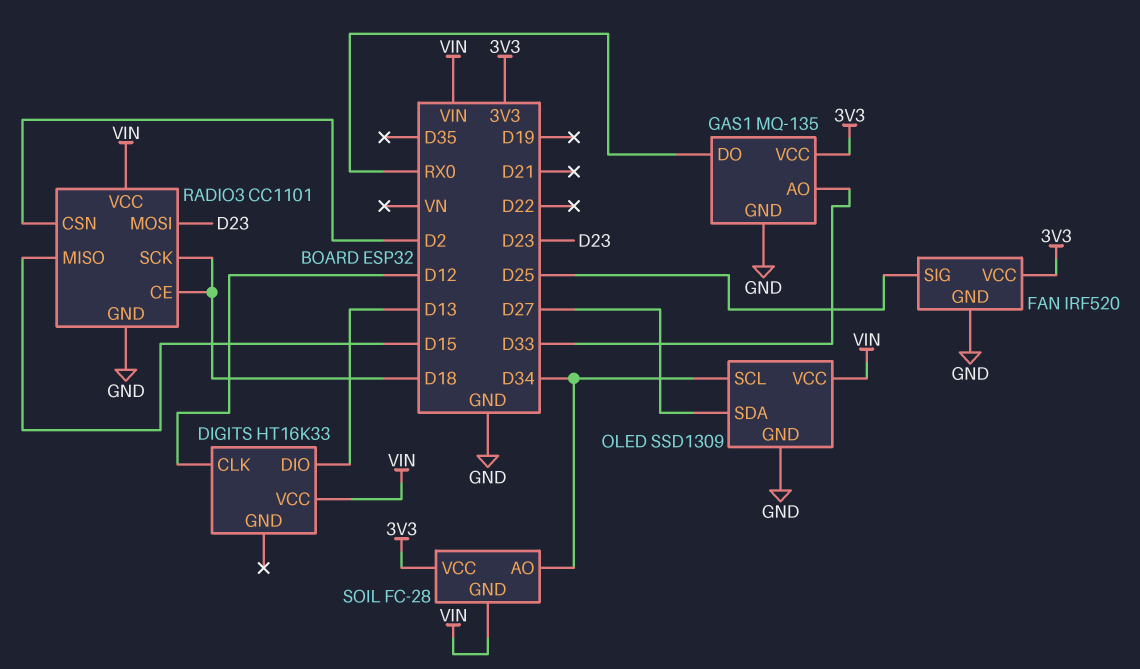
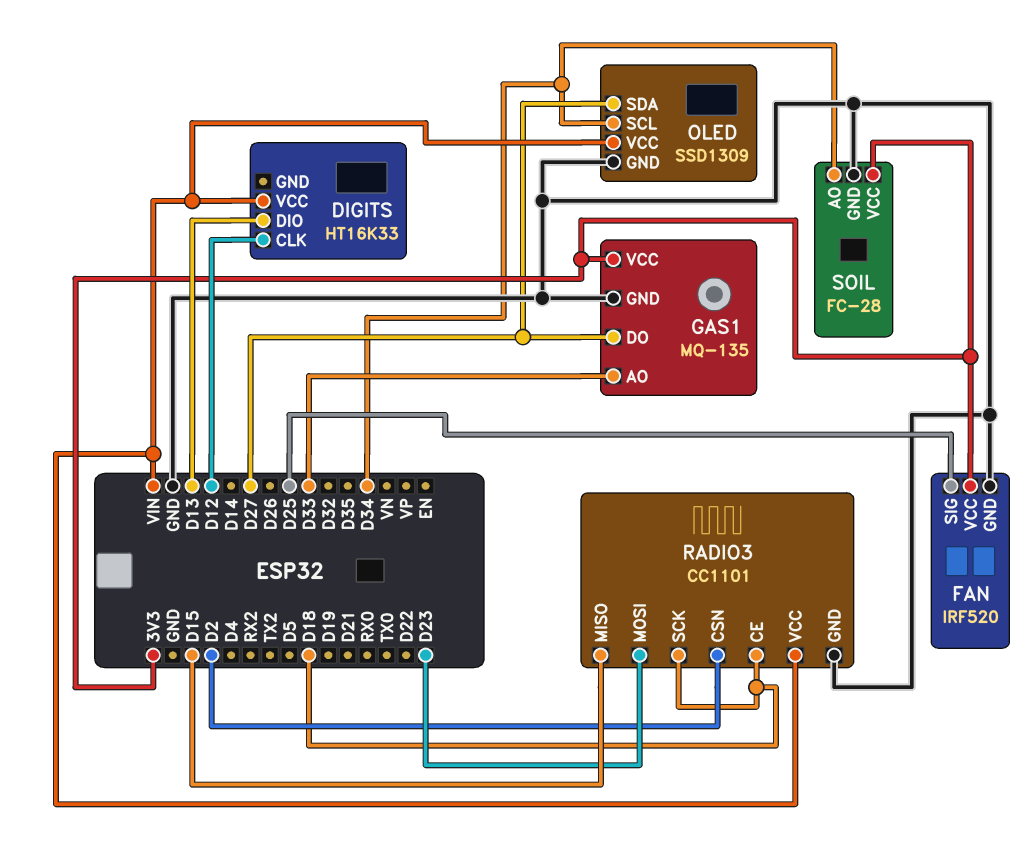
GAS1 pin DO: RX0 -> D27
SOIL pin GND: VIN -> GND

